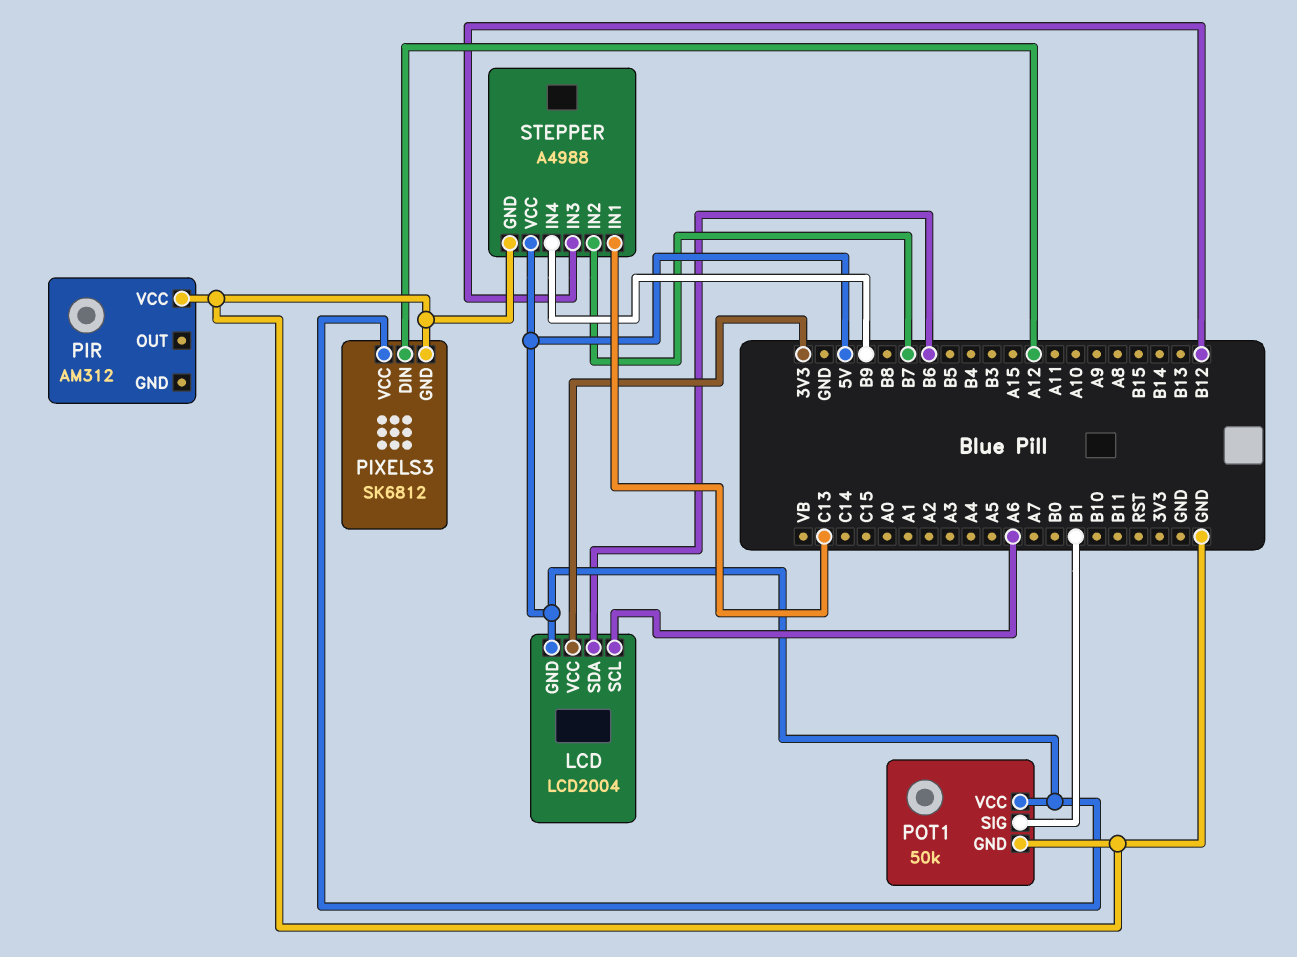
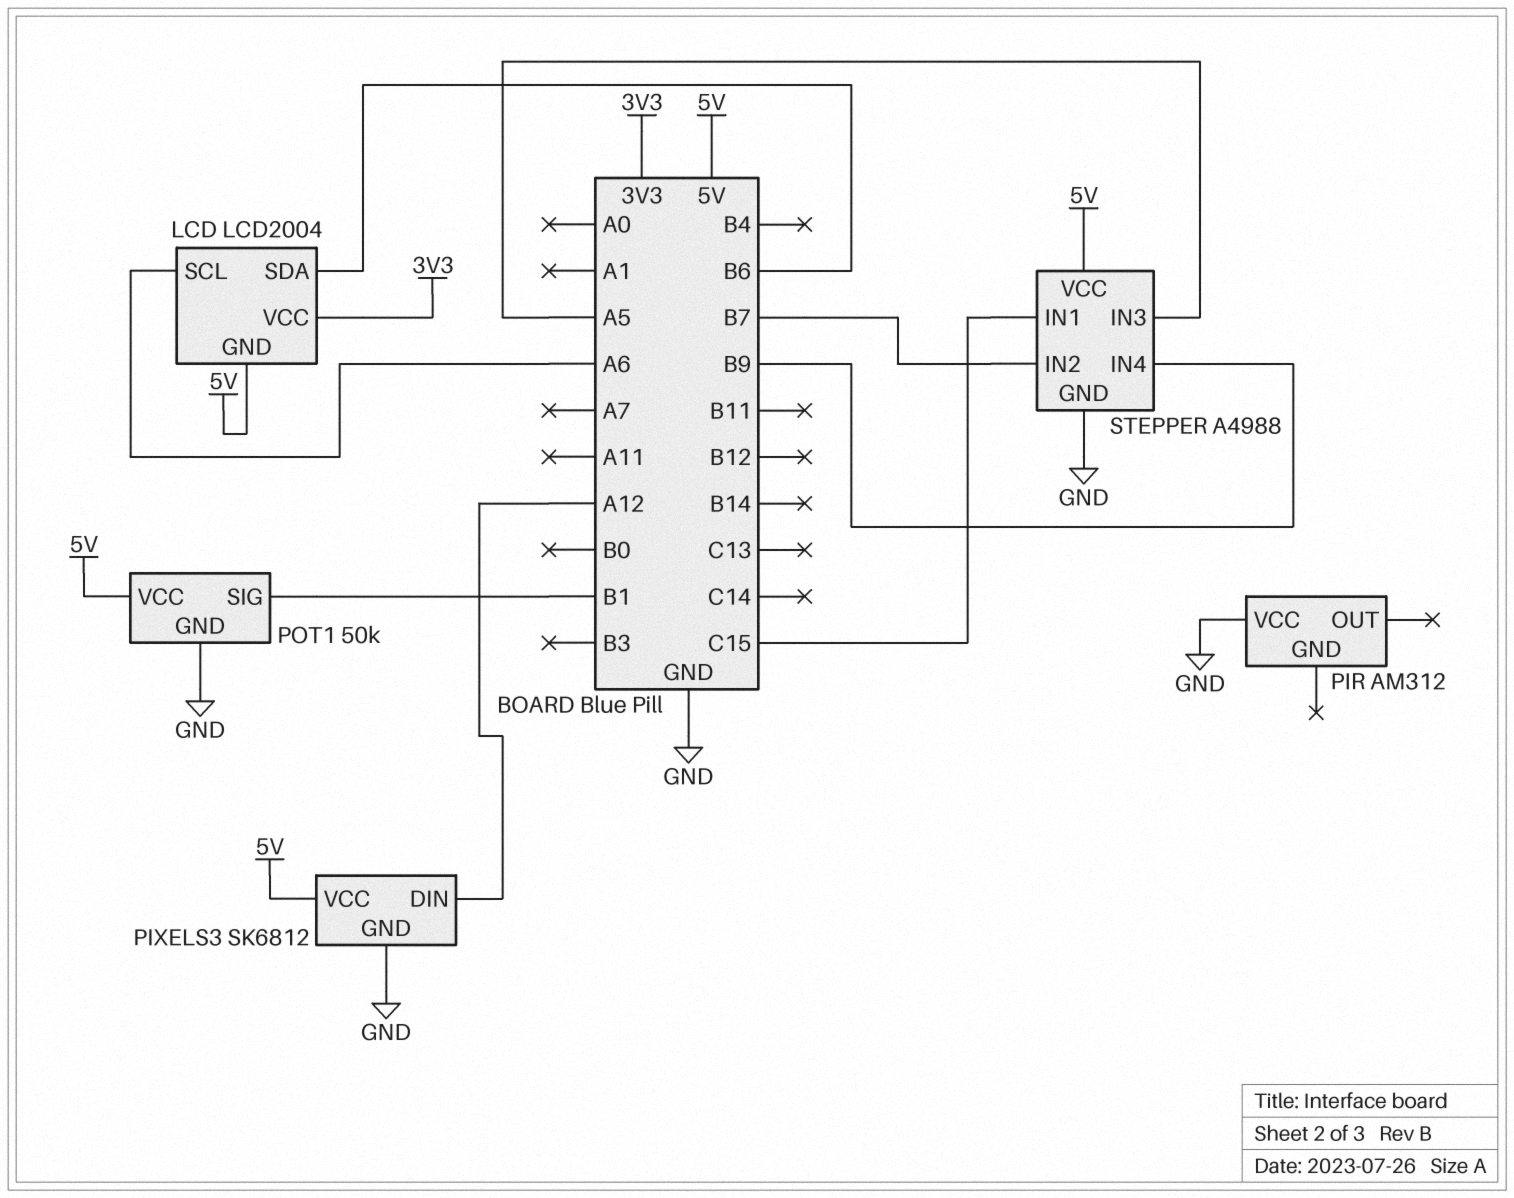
STEPPER pin IN1: C13 -> C15
STEPPER pin IN3: B12 -> A5

